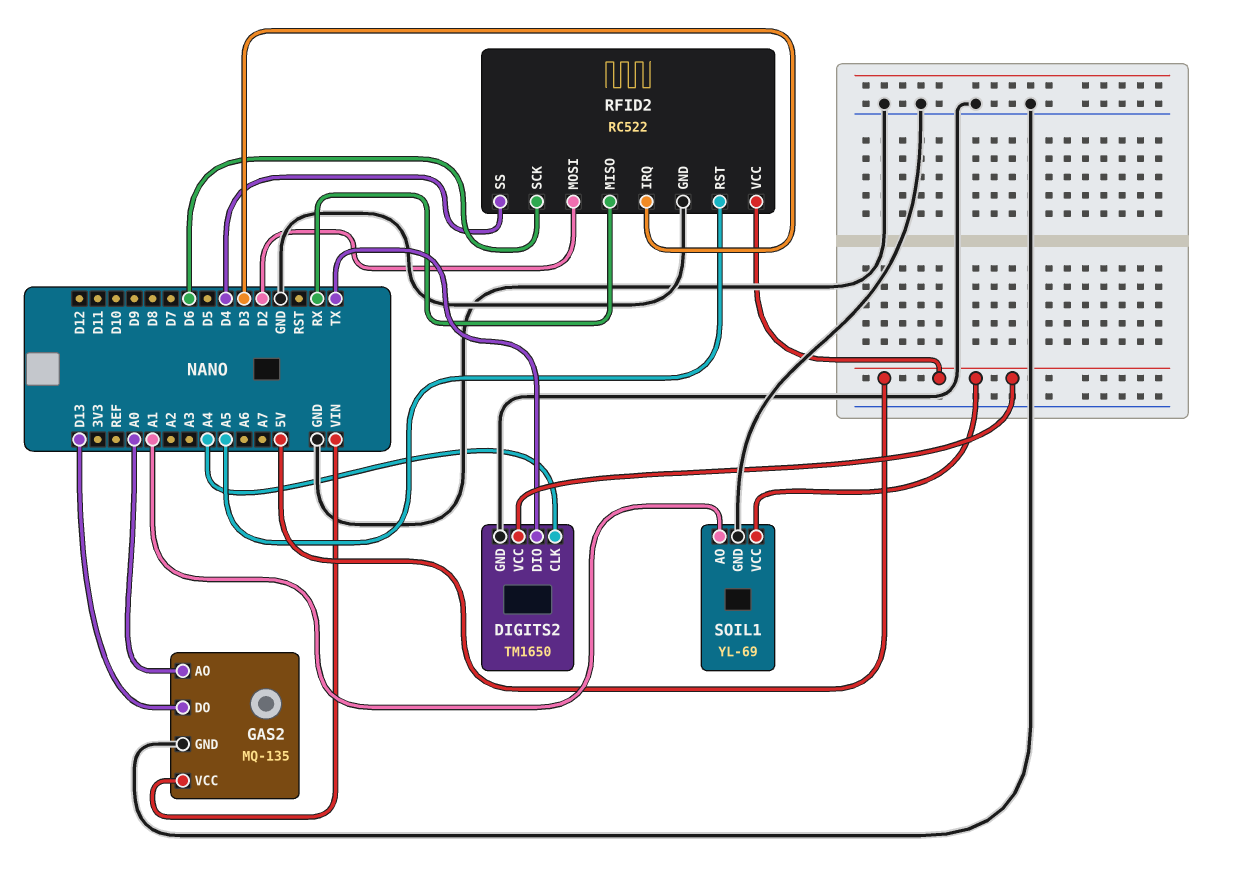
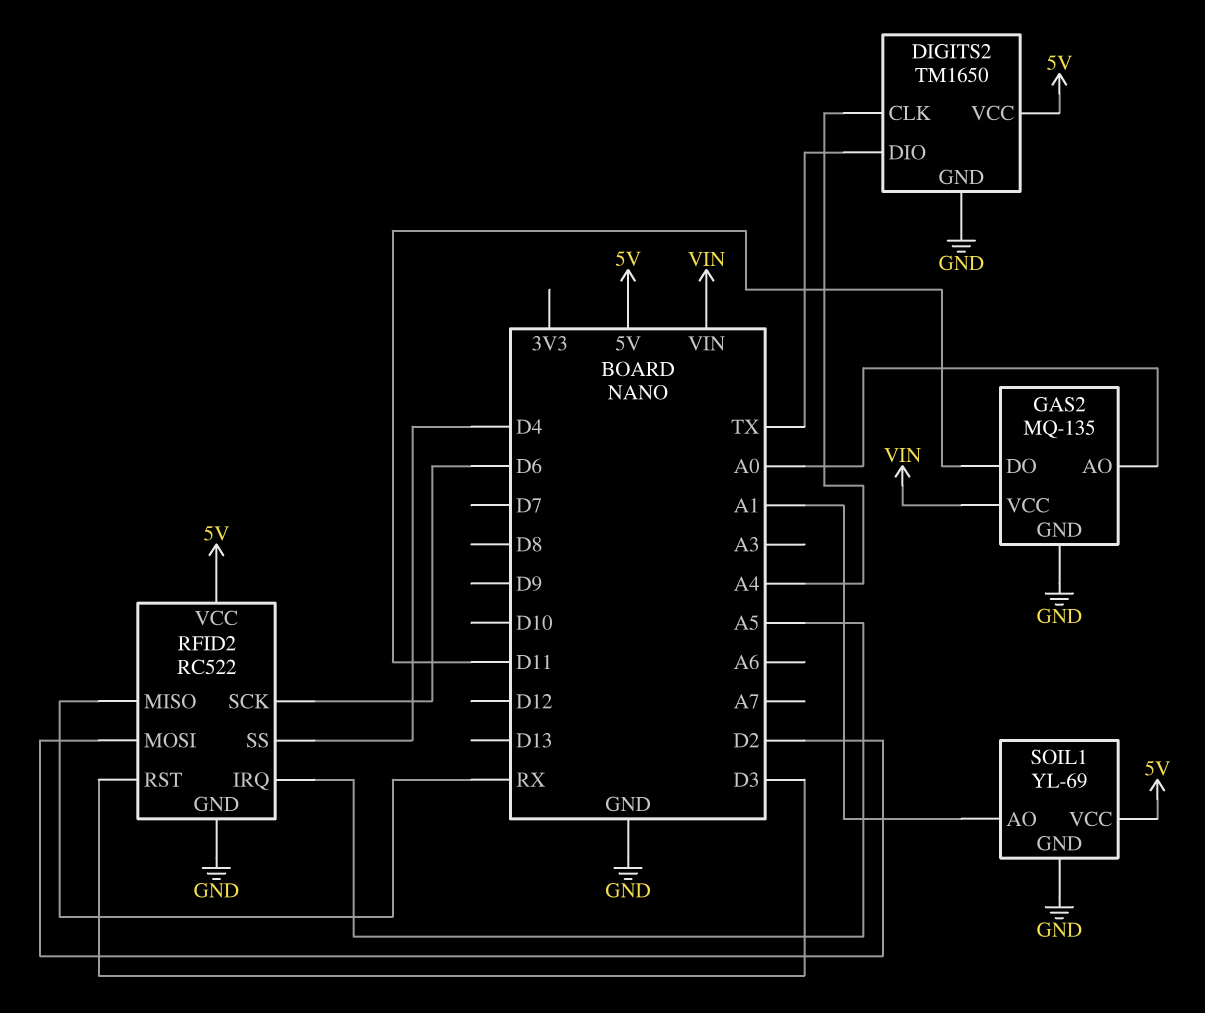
GAS2 pin DO: D13 -> D11
RFID2 pin IRQ: D3 -> A5
RFID2 pin RST: A5 -> D3

